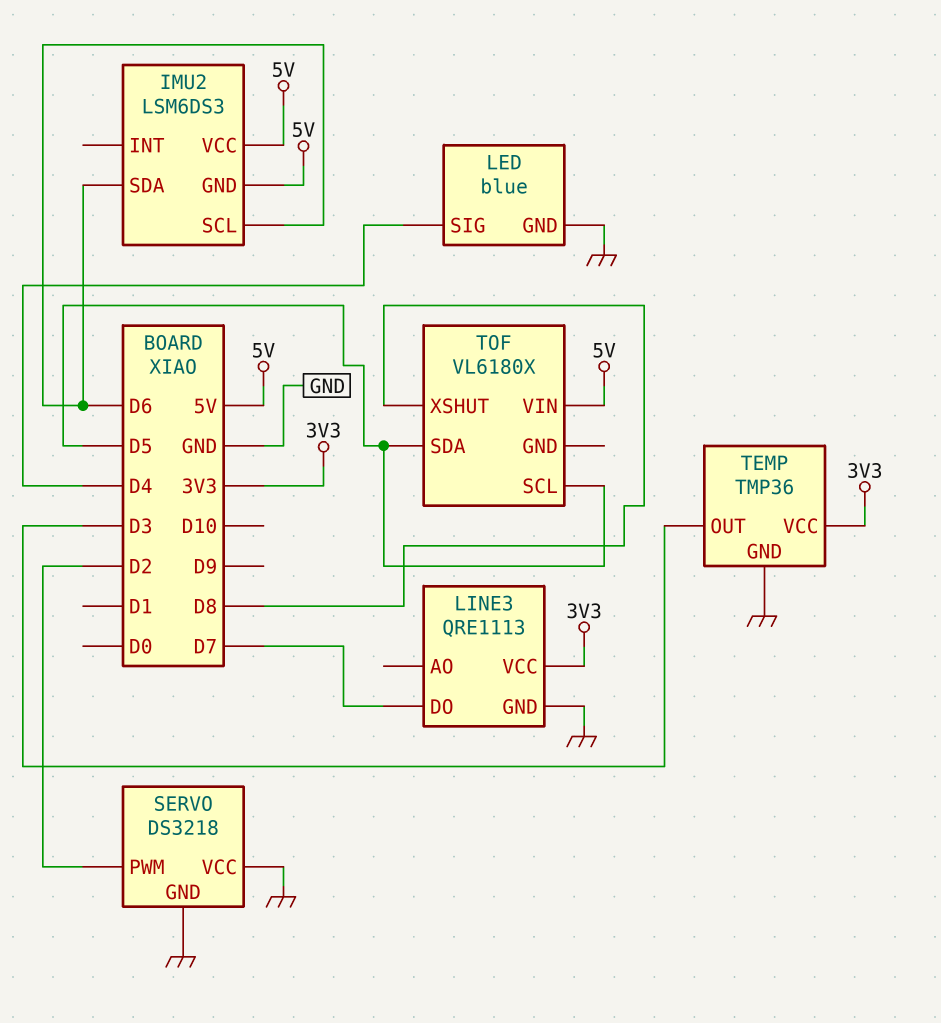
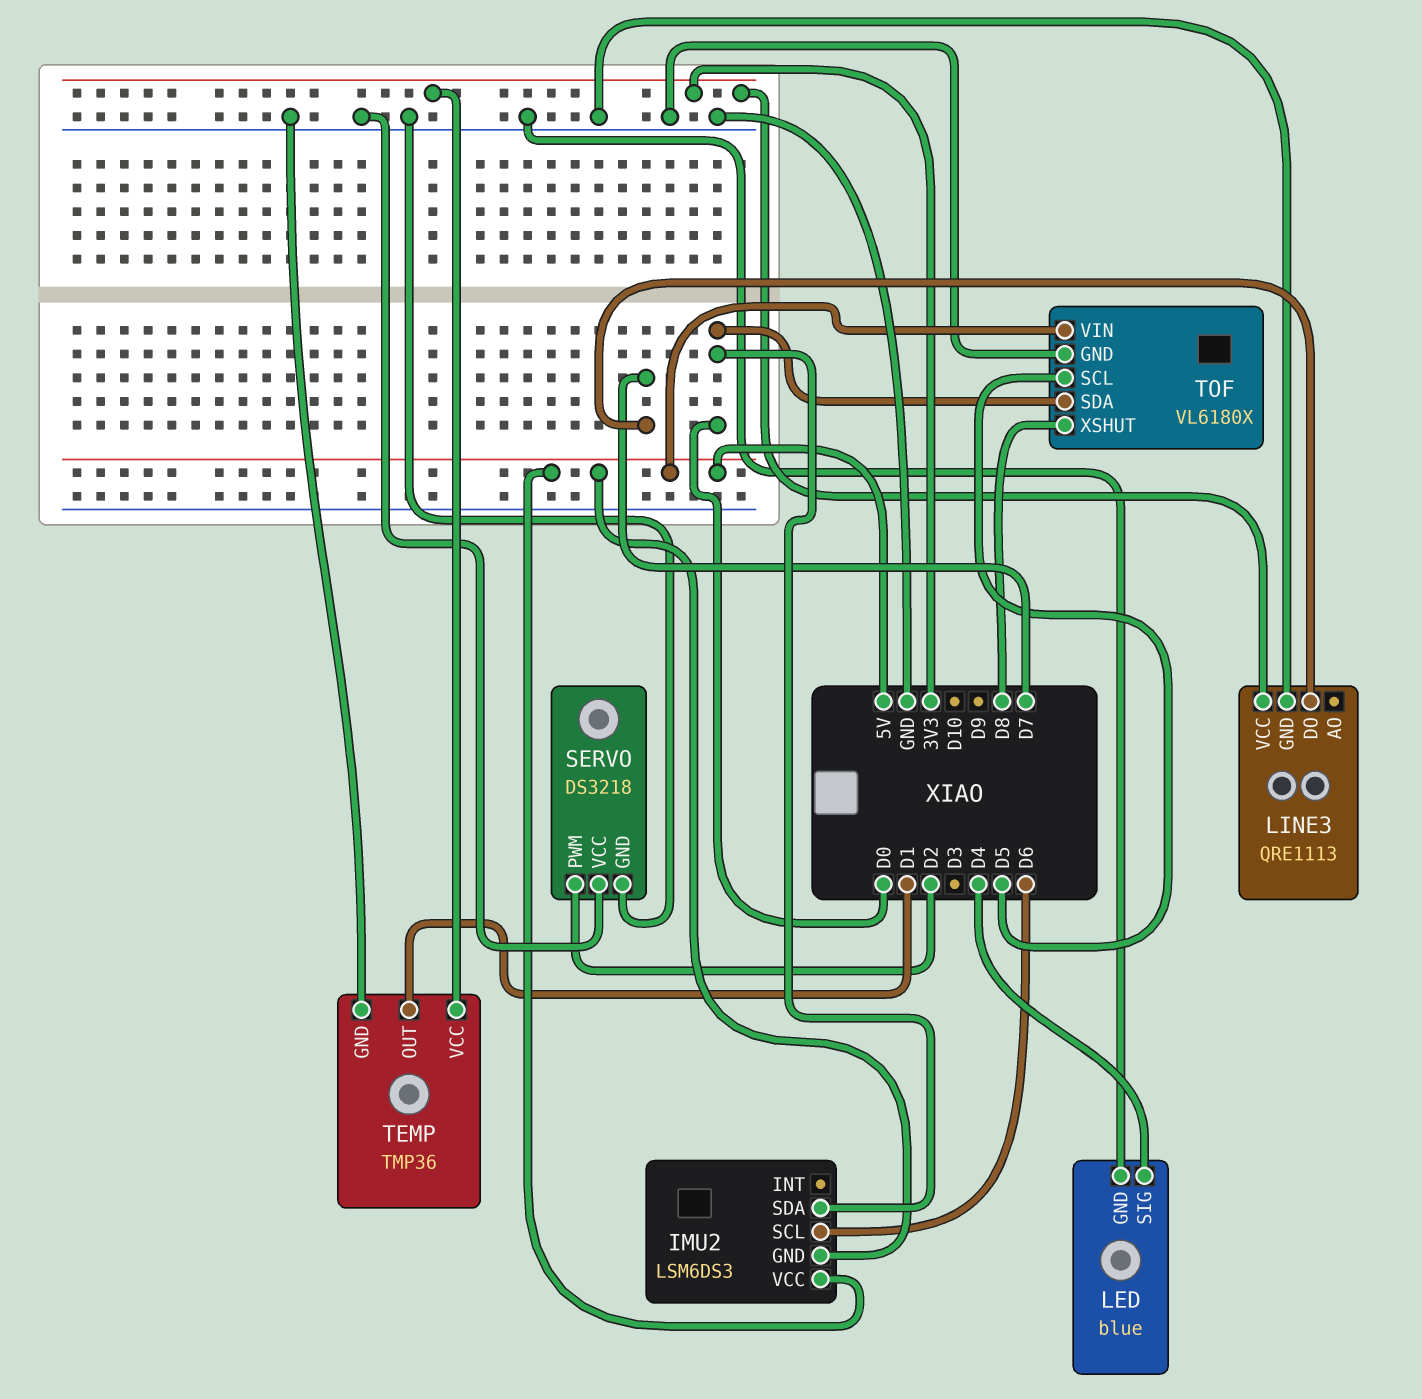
IMU2 pin SDA: D6 -> D0
TEMP pin OUT: D3 -> D1
TOF pin GND: none -> GND
TOF pin SDA: D5 -> D0

